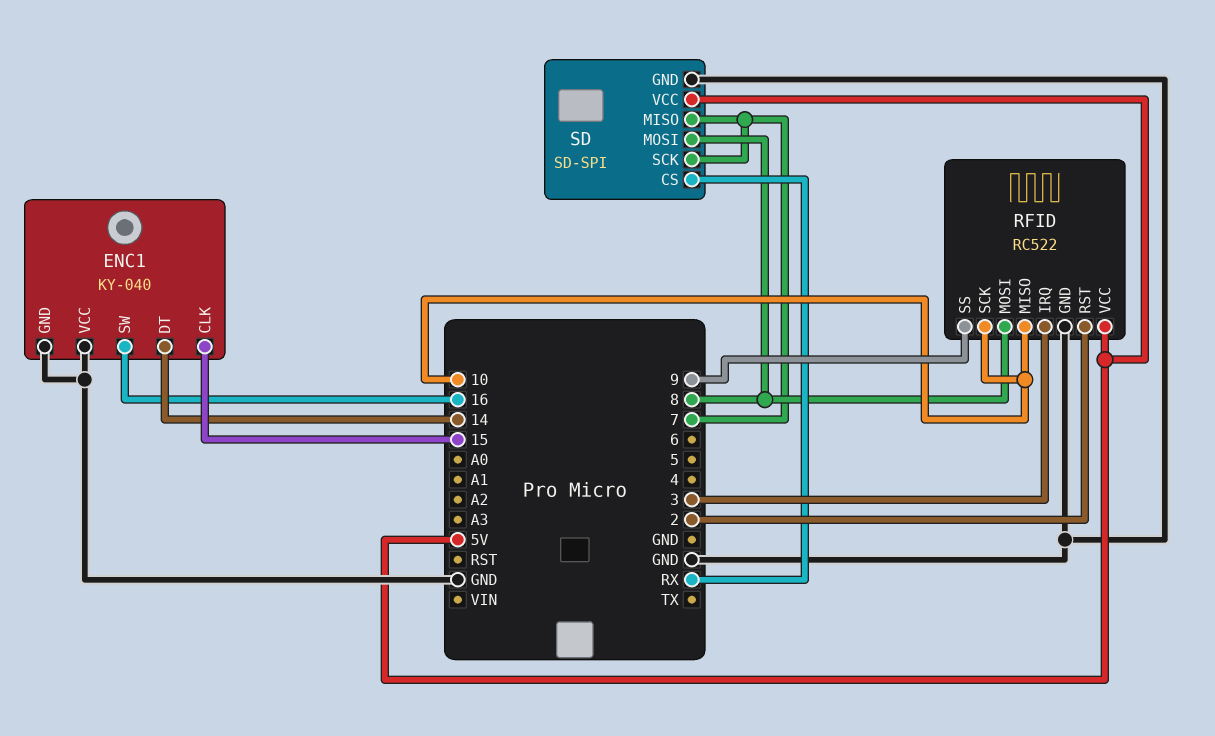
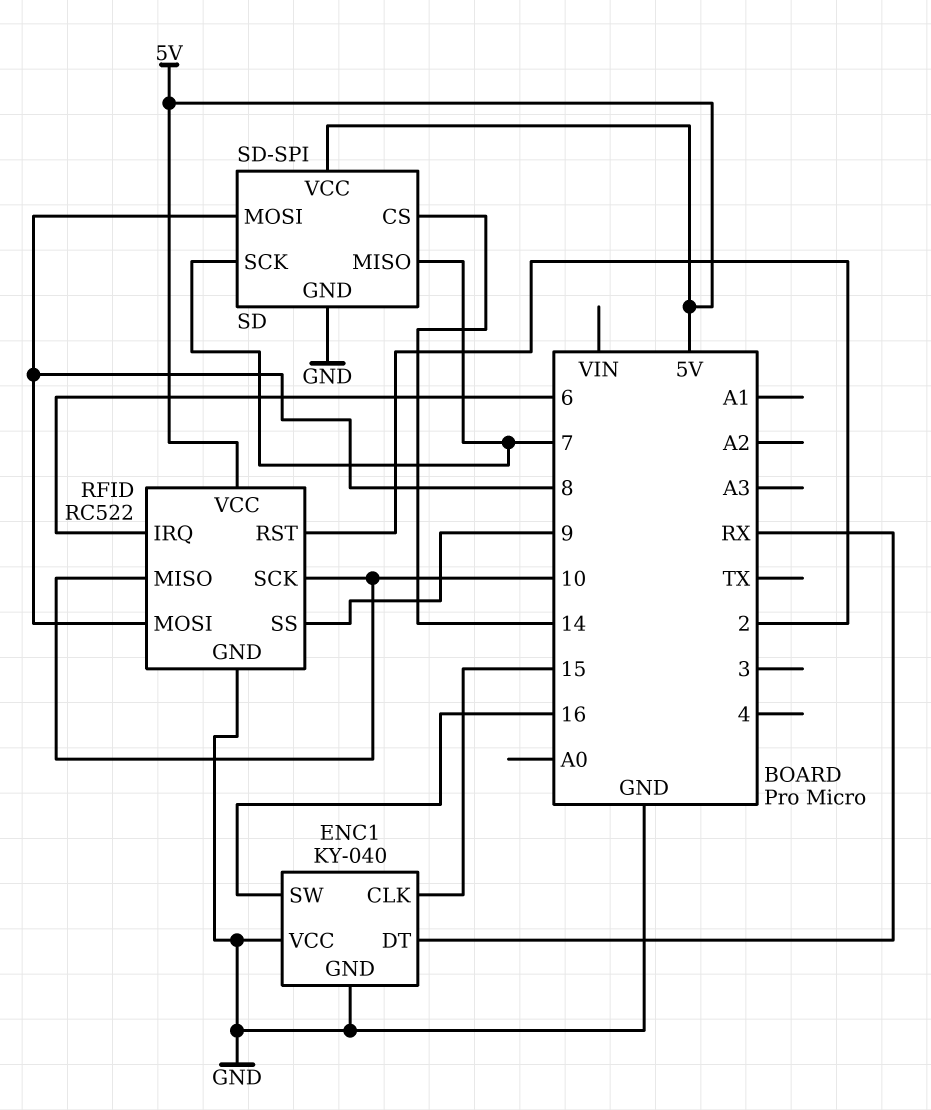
ENC1 pin DT: 14 -> RX
RFID pin IRQ: 3 -> 6
SD pin CS: RX -> 14

